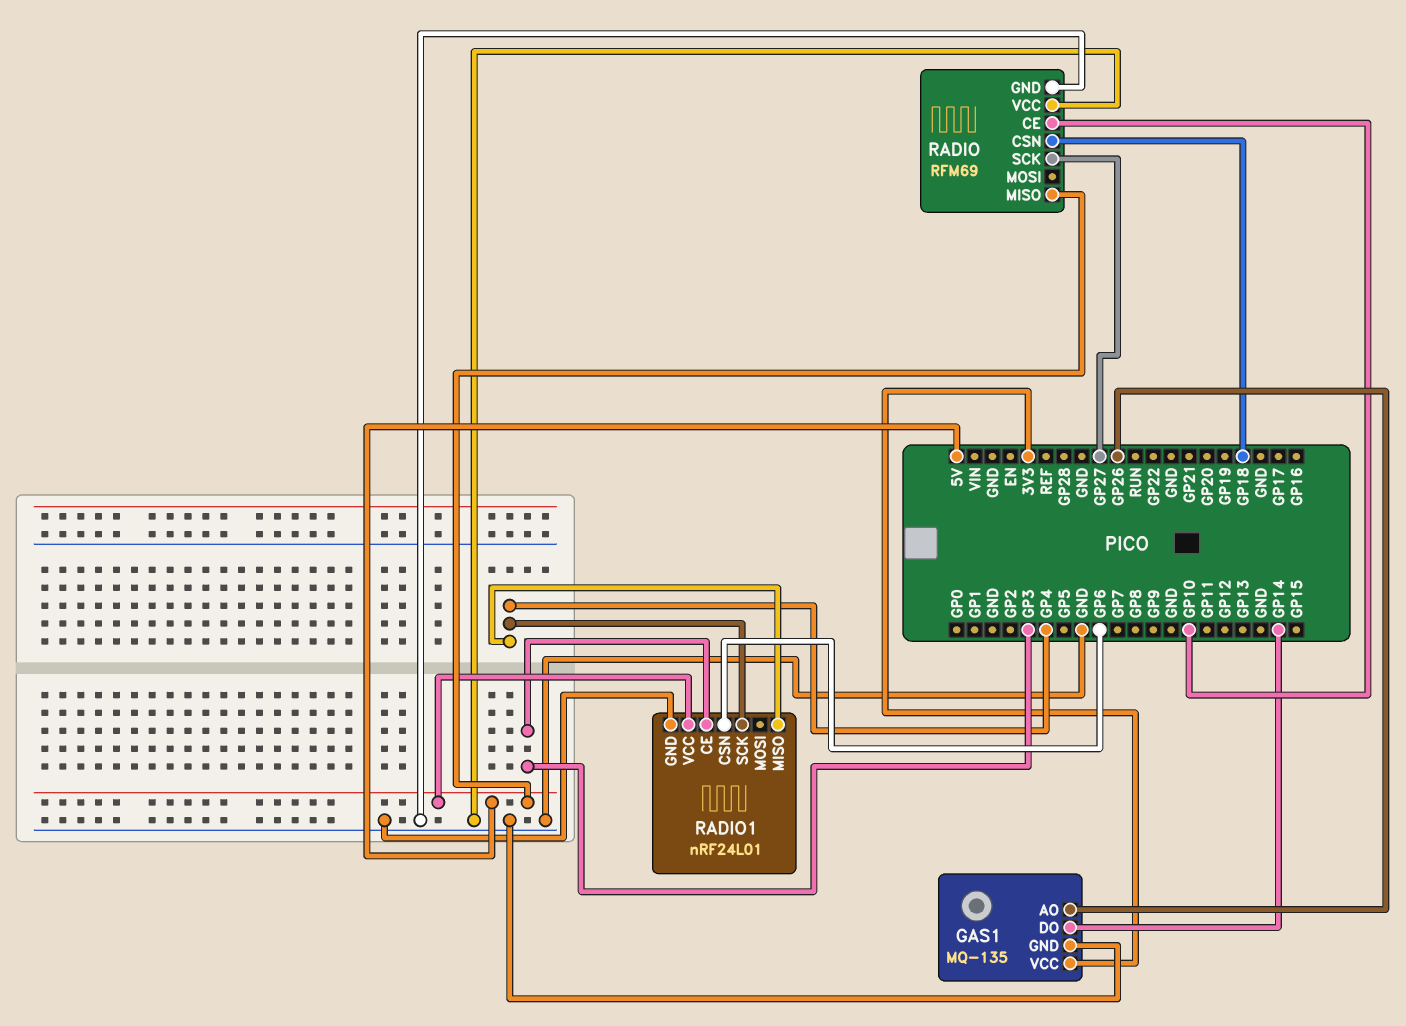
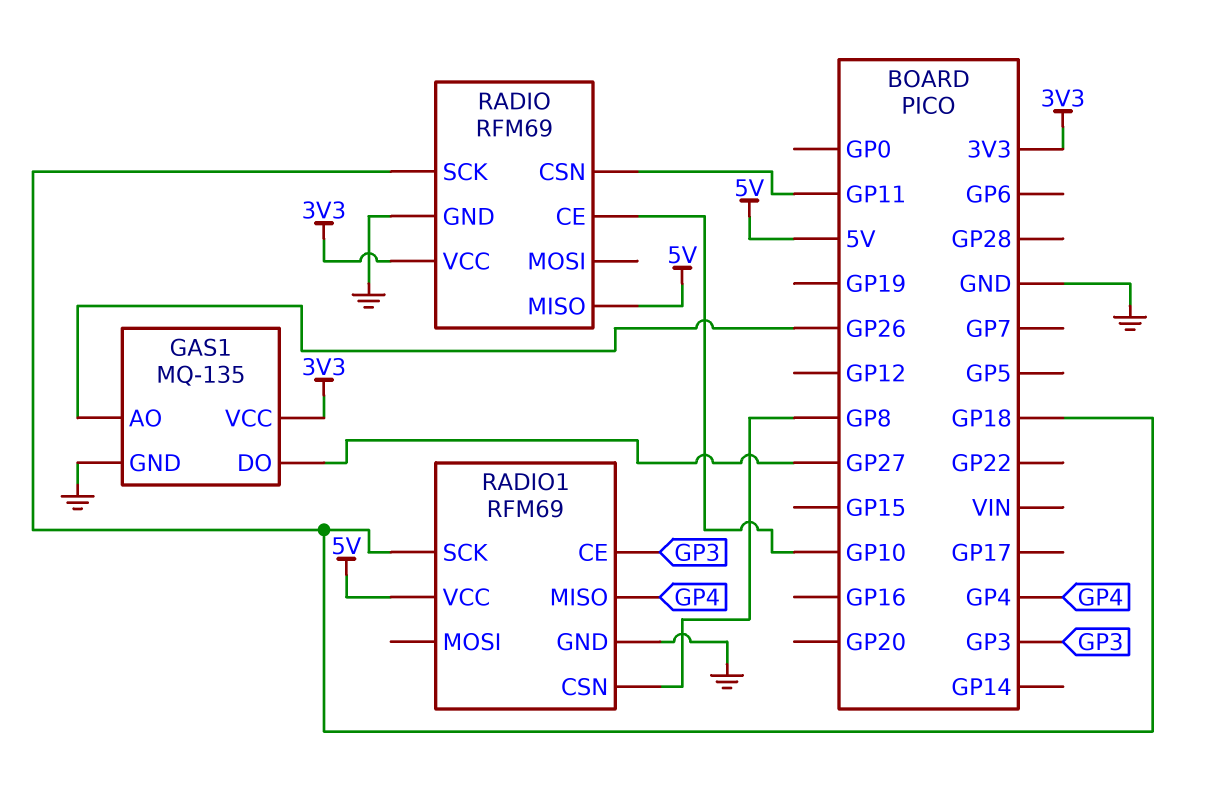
GAS1 pin DO: GP14 -> GP27
RADIO pin CSN: GP18 -> GP11
RADIO pin SCK: GP27 -> GP18
RADIO pin VCC: GND -> 3V3
RADIO1: nRF24L01 -> RFM69
RADIO1 pin CSN: GP6 -> GP8
RADIO1 pin SCK: GP4 -> GP18

